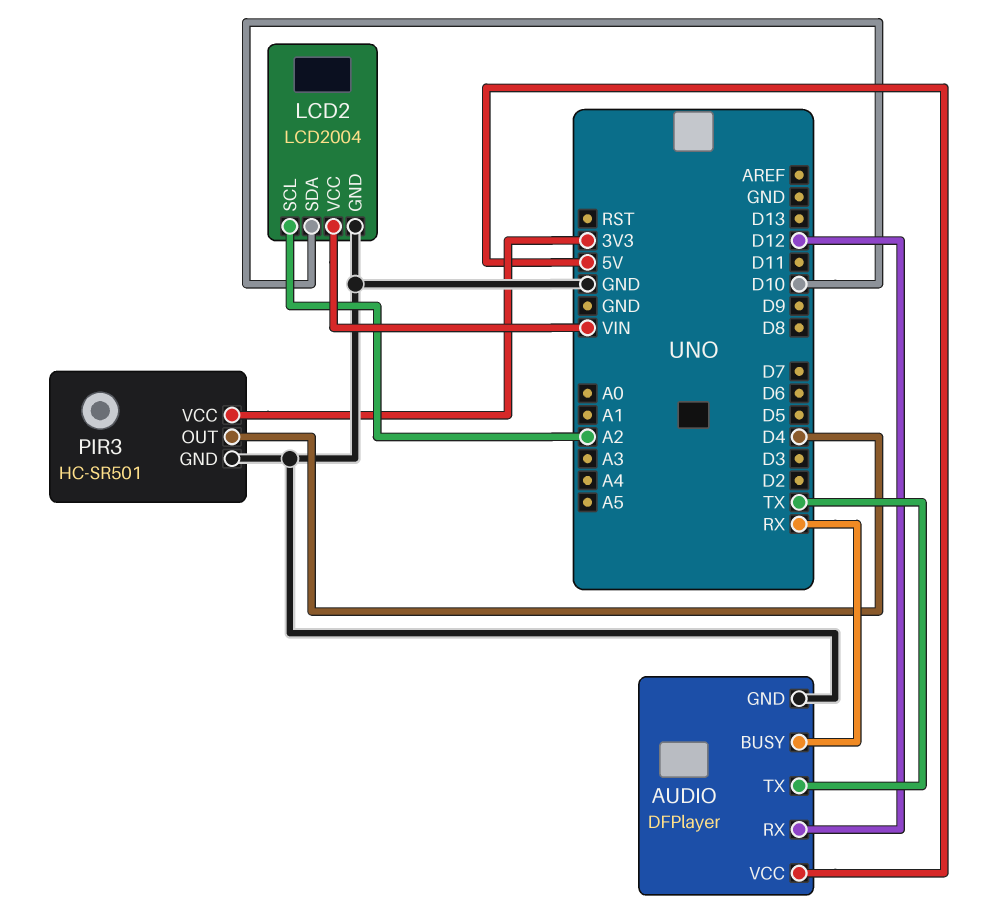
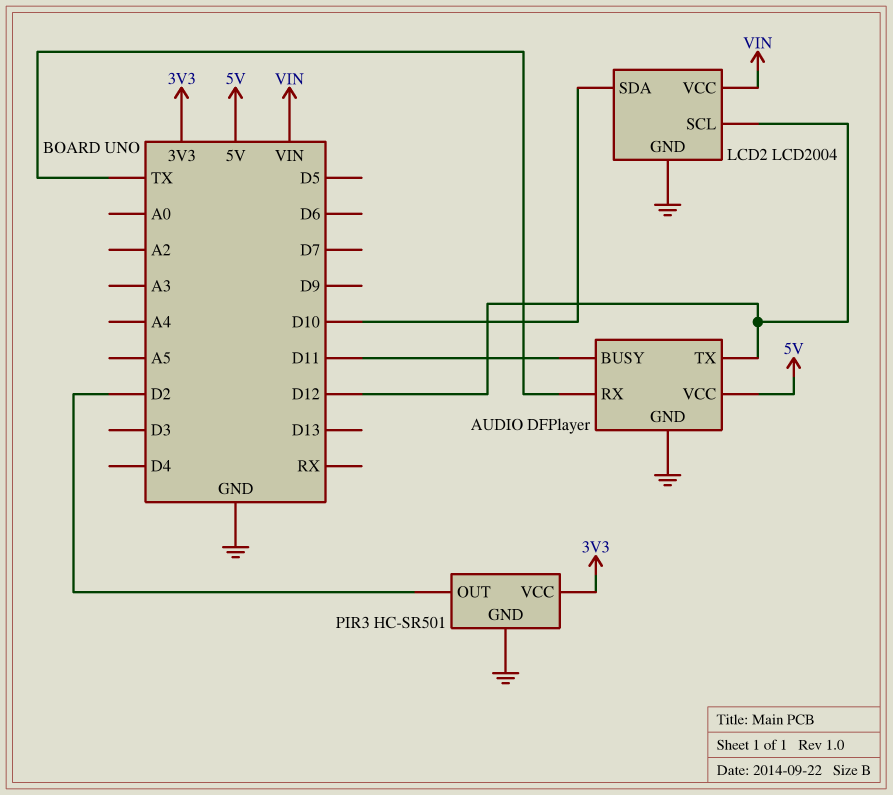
AUDIO pin BUSY: RX -> D11
AUDIO pin RX: D12 -> TX
AUDIO pin TX: TX -> D12
LCD2 pin SCL: A2 -> D12
PIR3 pin OUT: D4 -> D2

